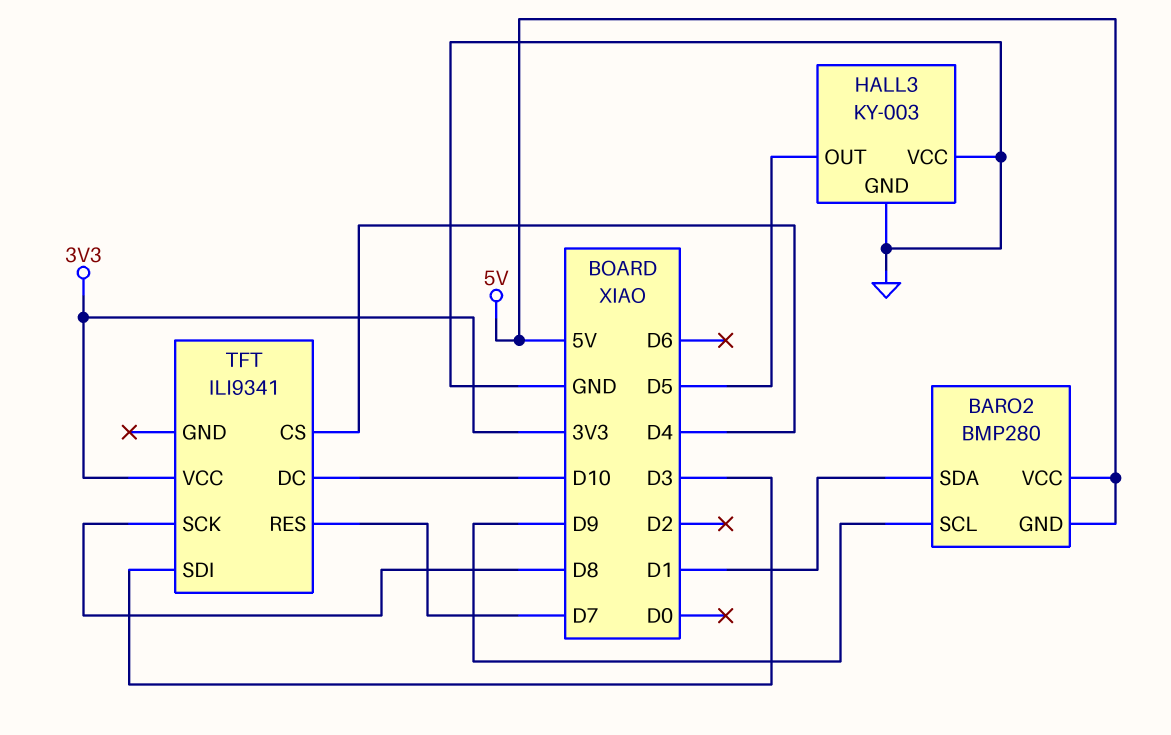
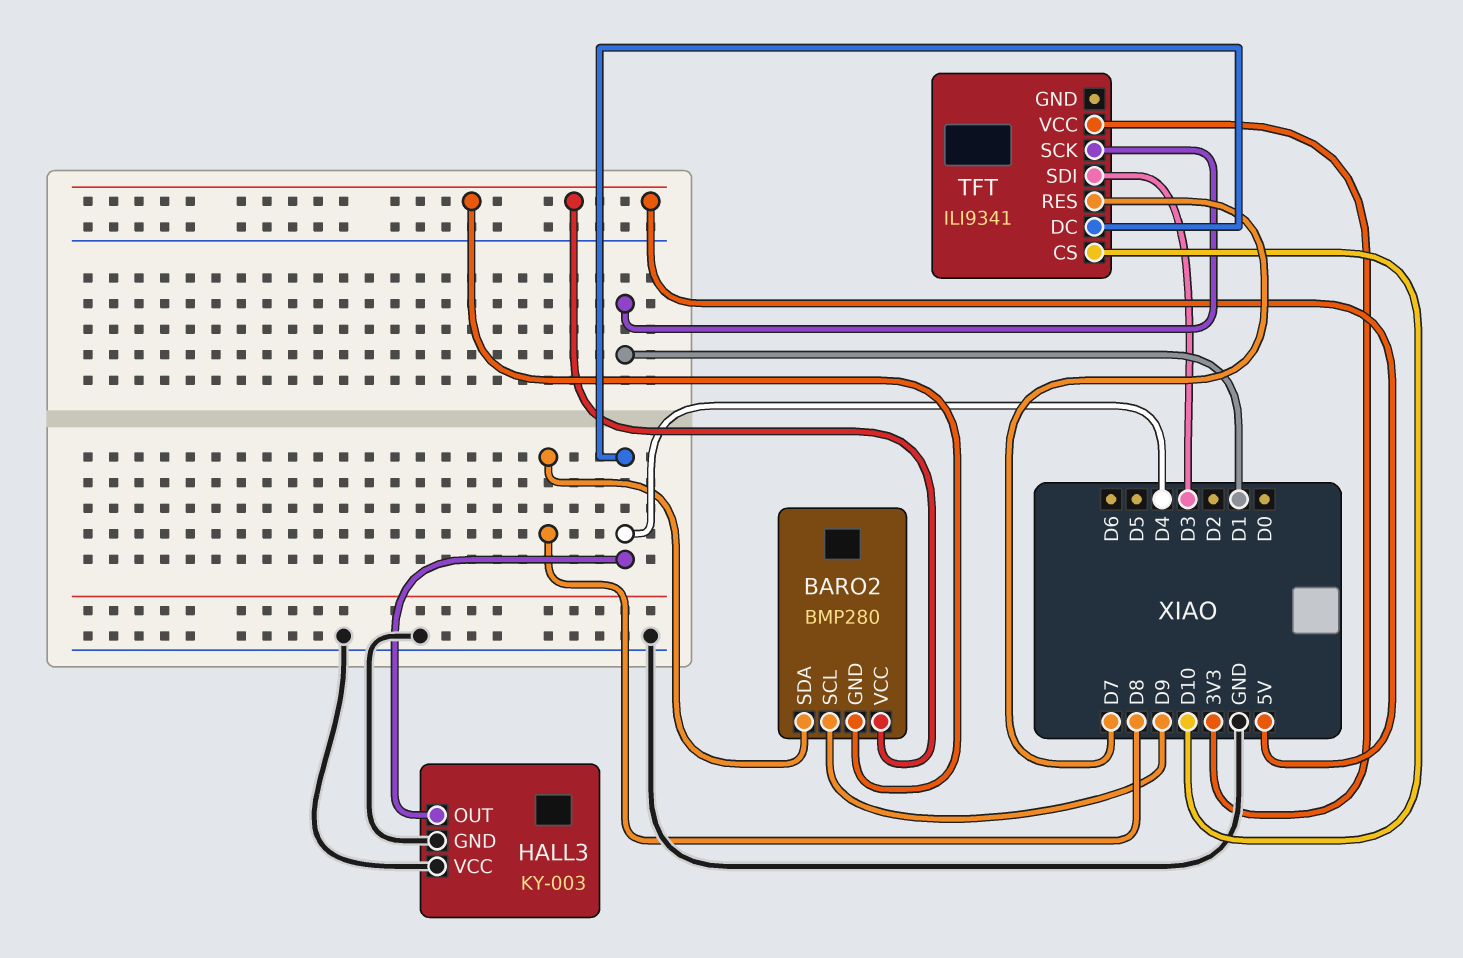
BARO2 pin SDA: D1 -> D8
HALL3 pin OUT: D5 -> D4
TFT pin CS: D4 -> D10
TFT pin DC: D10 -> D4
TFT pin SCK: D8 -> D1

